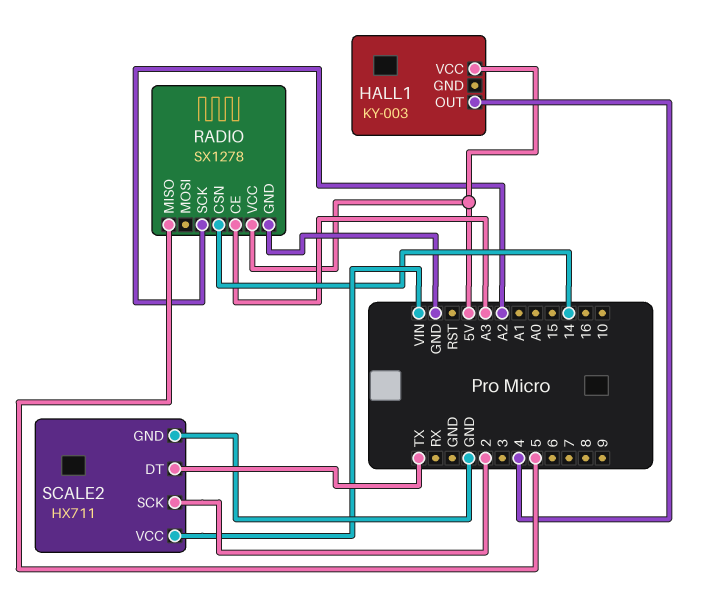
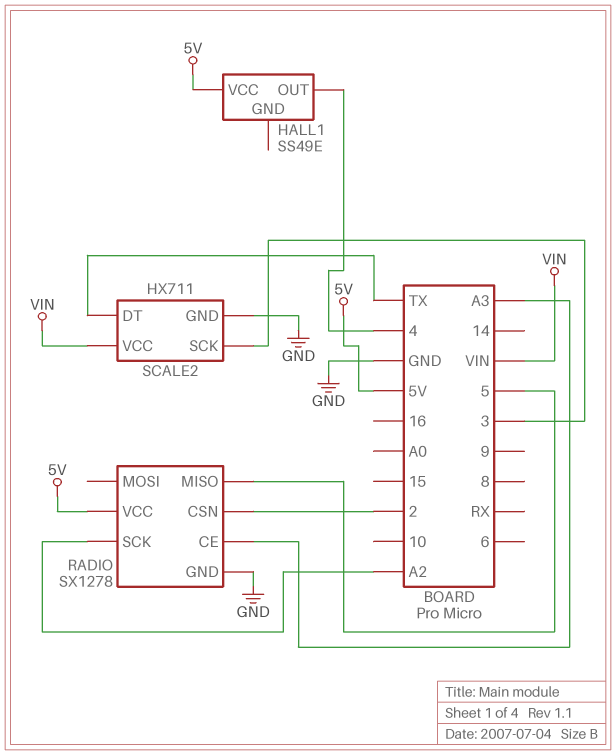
HALL1: KY-003 -> SS49E
RADIO pin CSN: 14 -> 2
SCALE2 pin SCK: 2 -> 3

